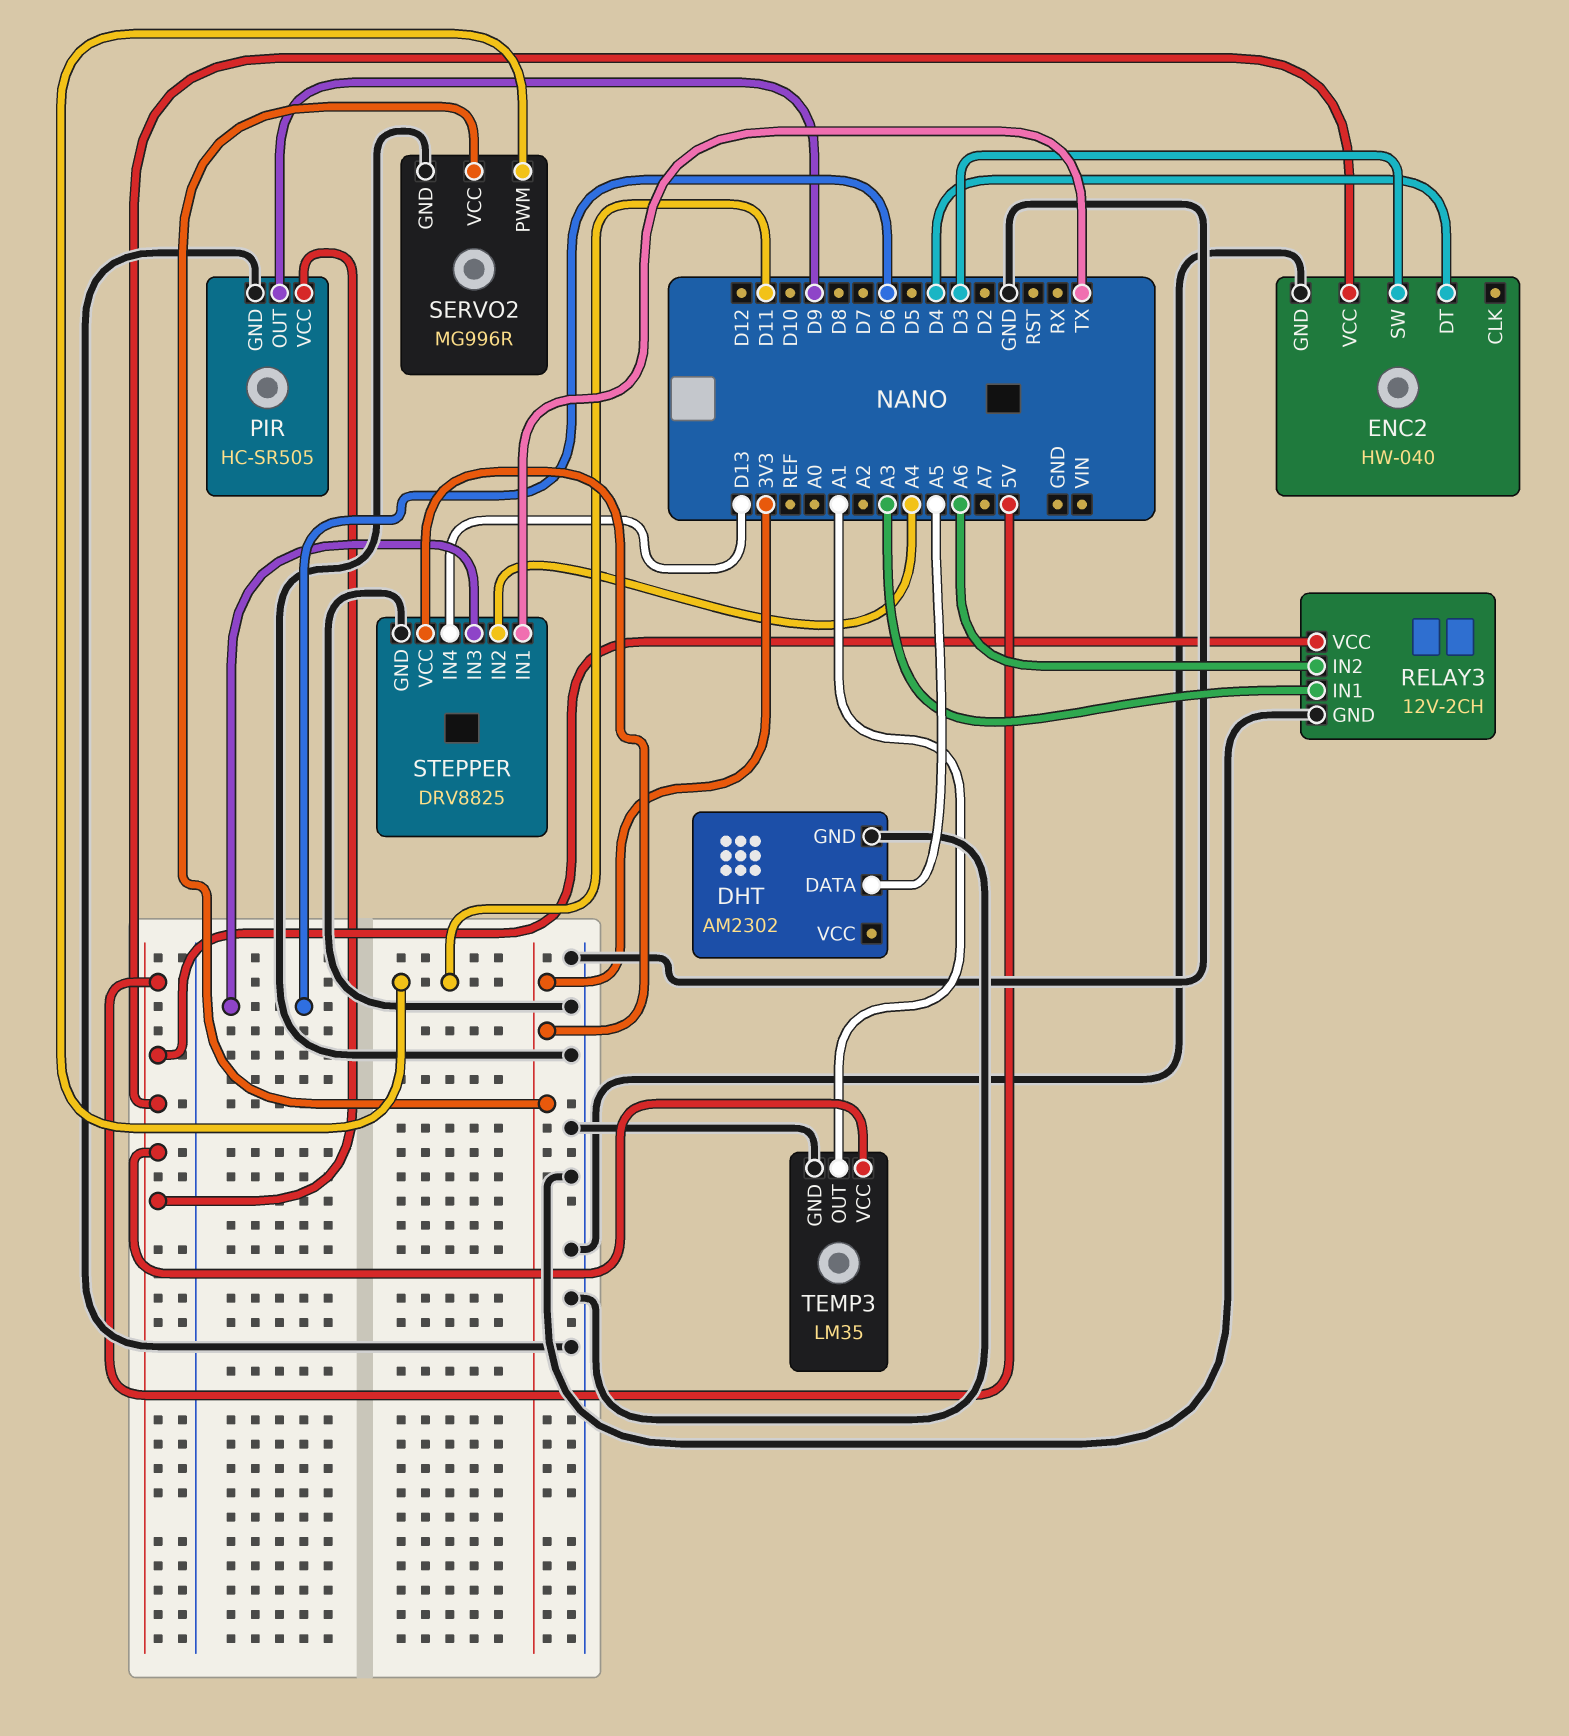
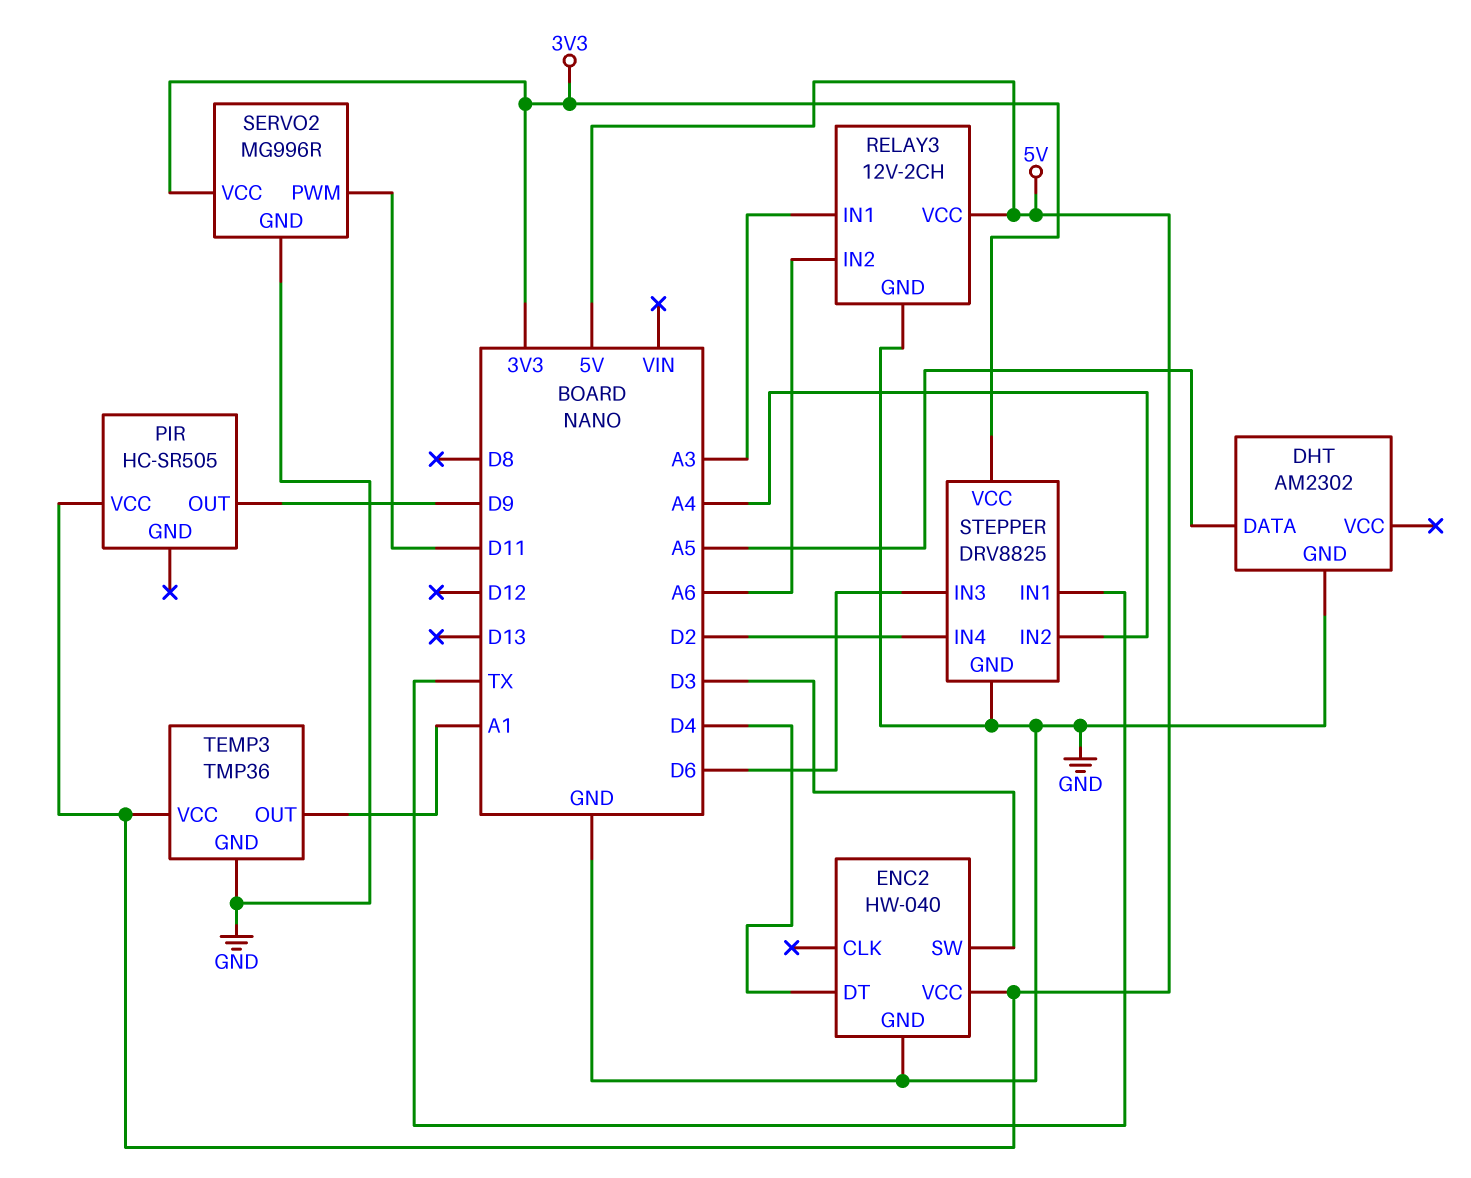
PIR pin GND: GND -> none
STEPPER pin IN4: D13 -> D2
TEMP3: LM35 -> TMP36

